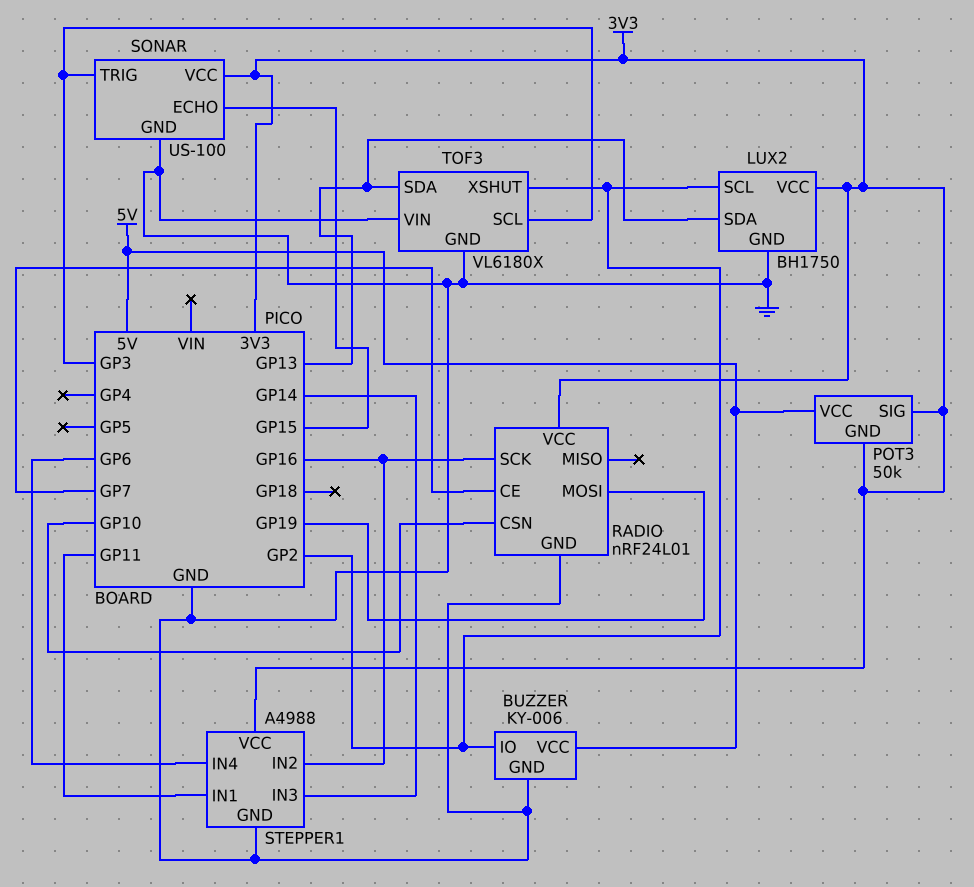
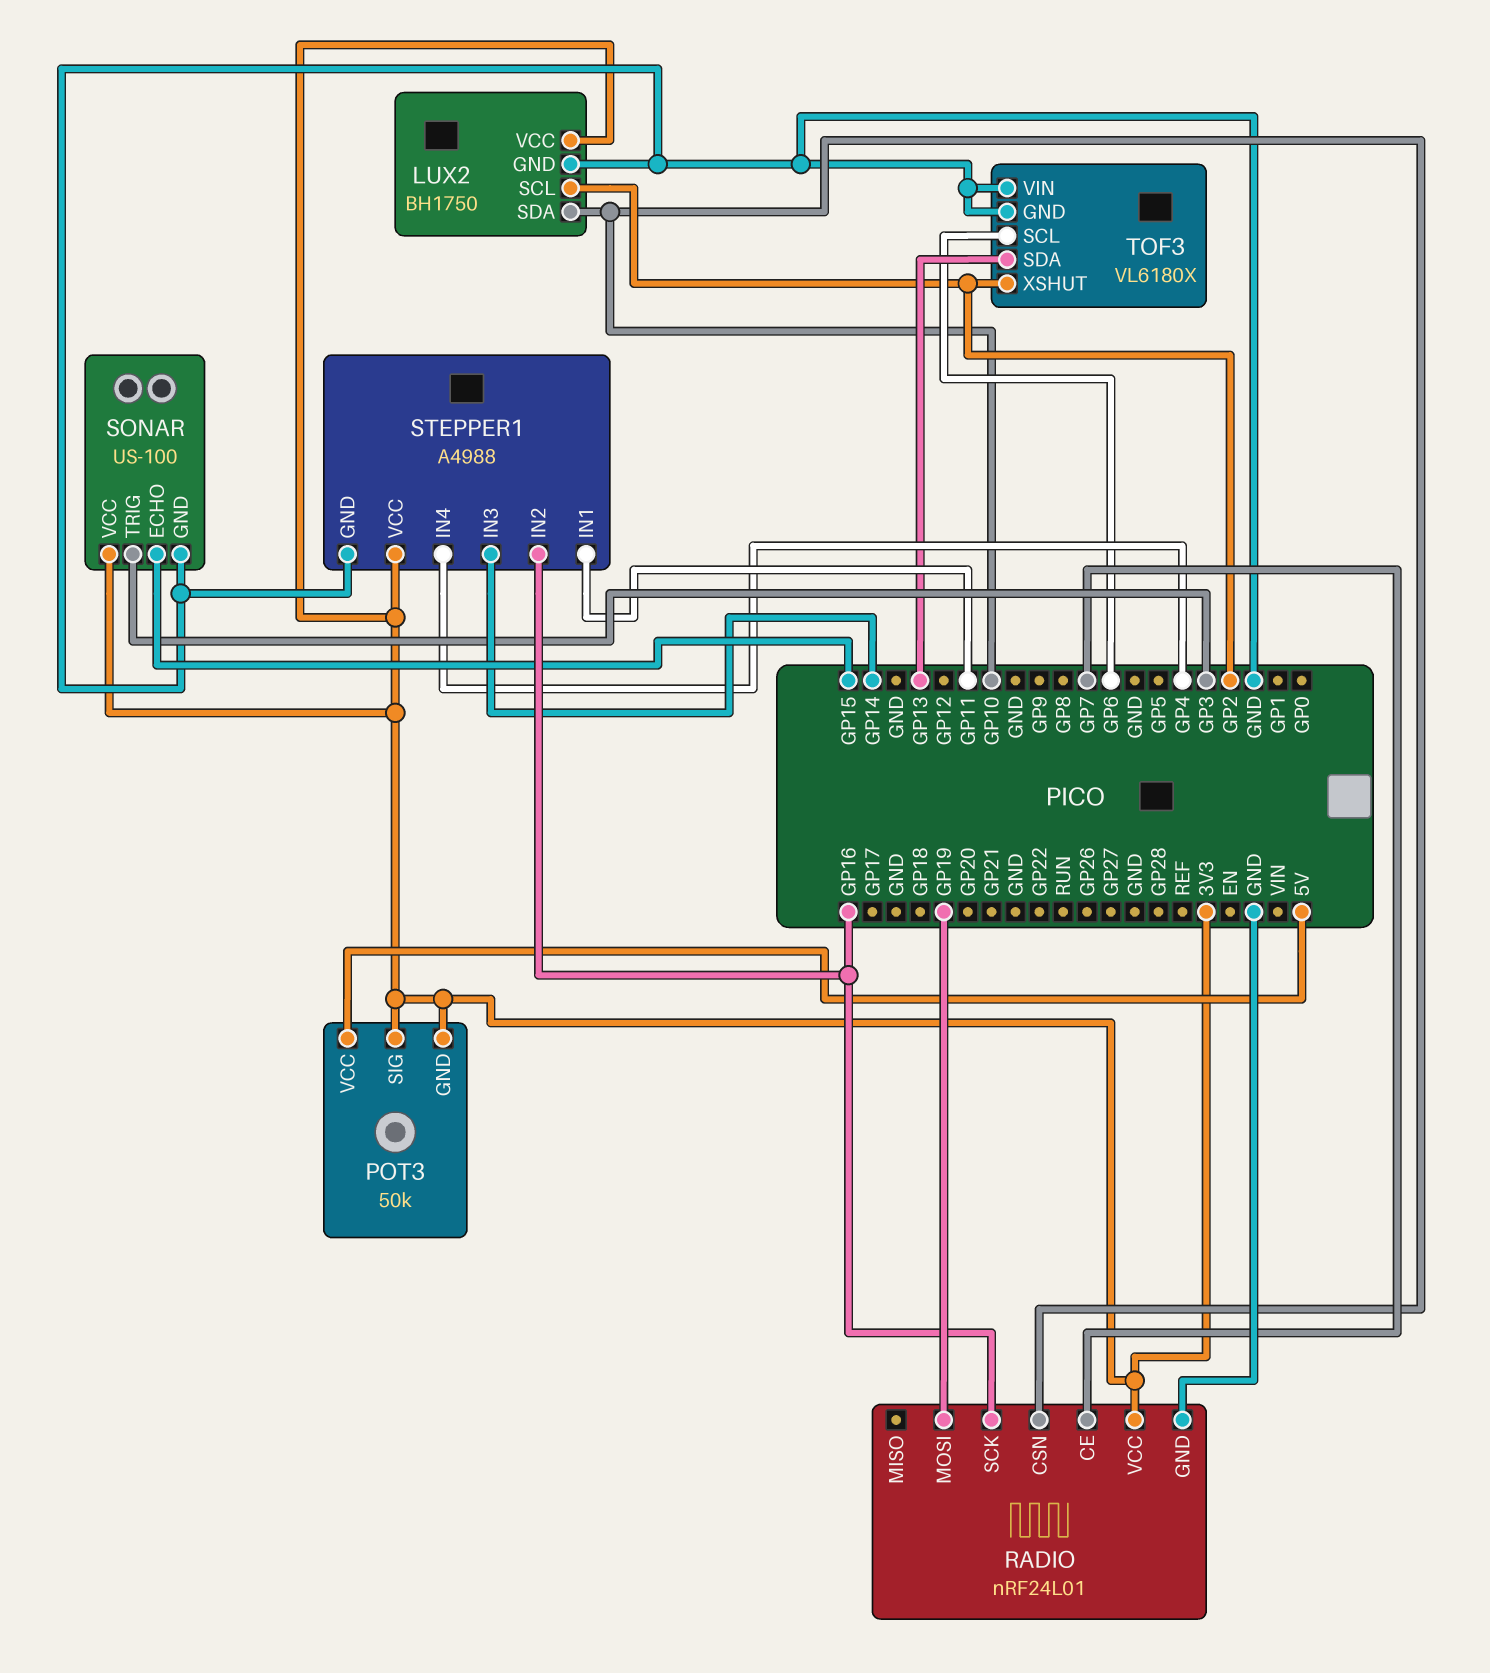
BUZZER: KY-006 -> none
BUZZER pin GND: GND -> none
BUZZER pin IO: GP2 -> none
BUZZER pin VCC: 5V -> none
LUX2 pin SDA: GP13 -> GP10
STEPPER1 pin IN4: GP6 -> GP4
TOF3 pin SCL: GP3 -> GP6

